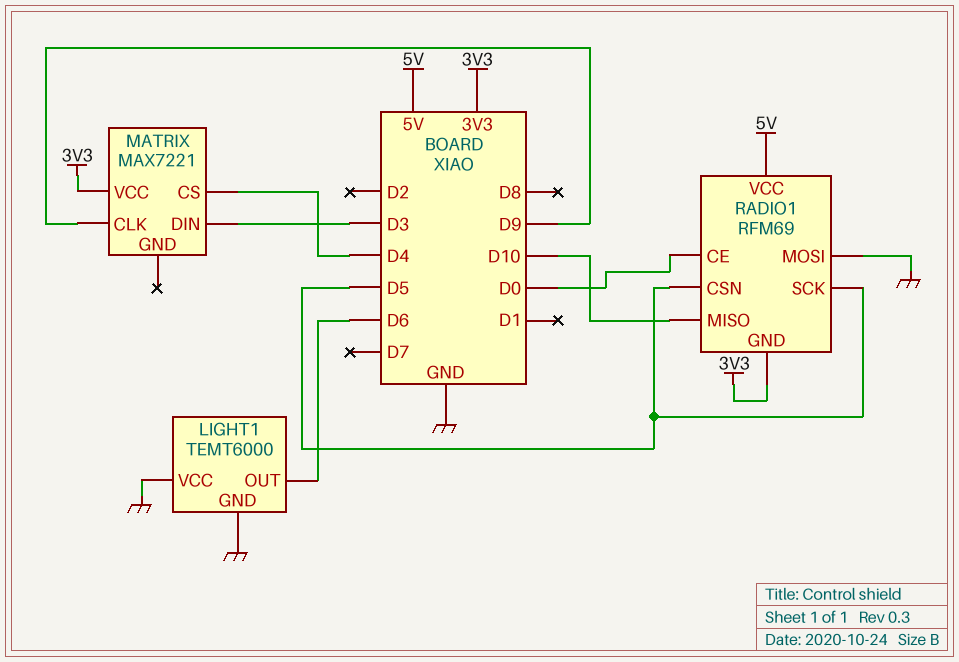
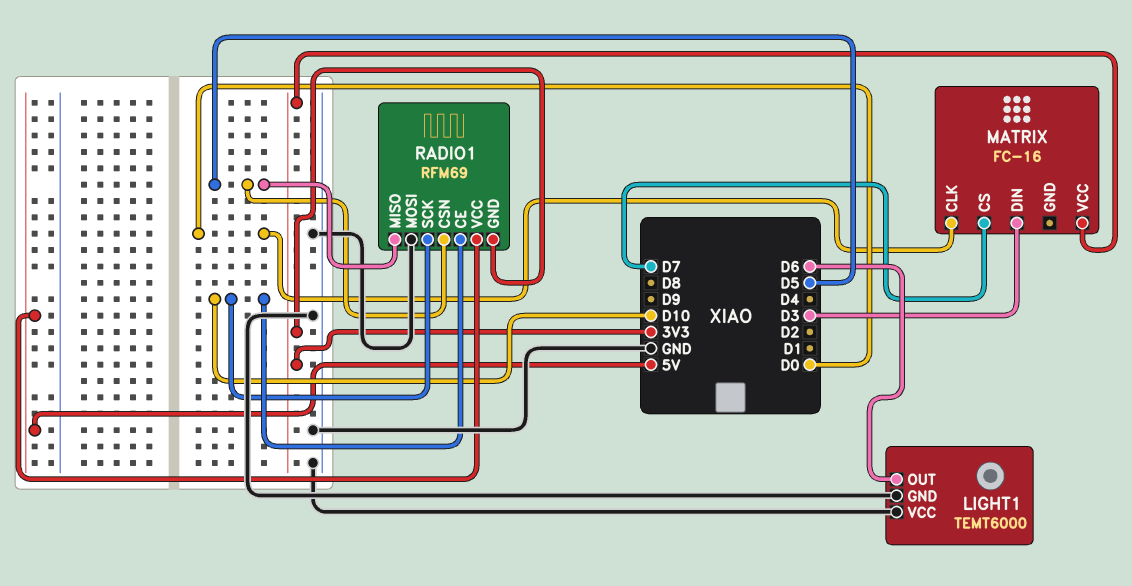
MATRIX: MAX7221 -> FC-16
MATRIX pin CLK: D9 -> D0
MATRIX pin CS: D4 -> D7
RADIO1 pin CE: D0 -> D10
RADIO1 pin MISO: D10 -> D5
RADIO1 pin SCK: D5 -> D10

